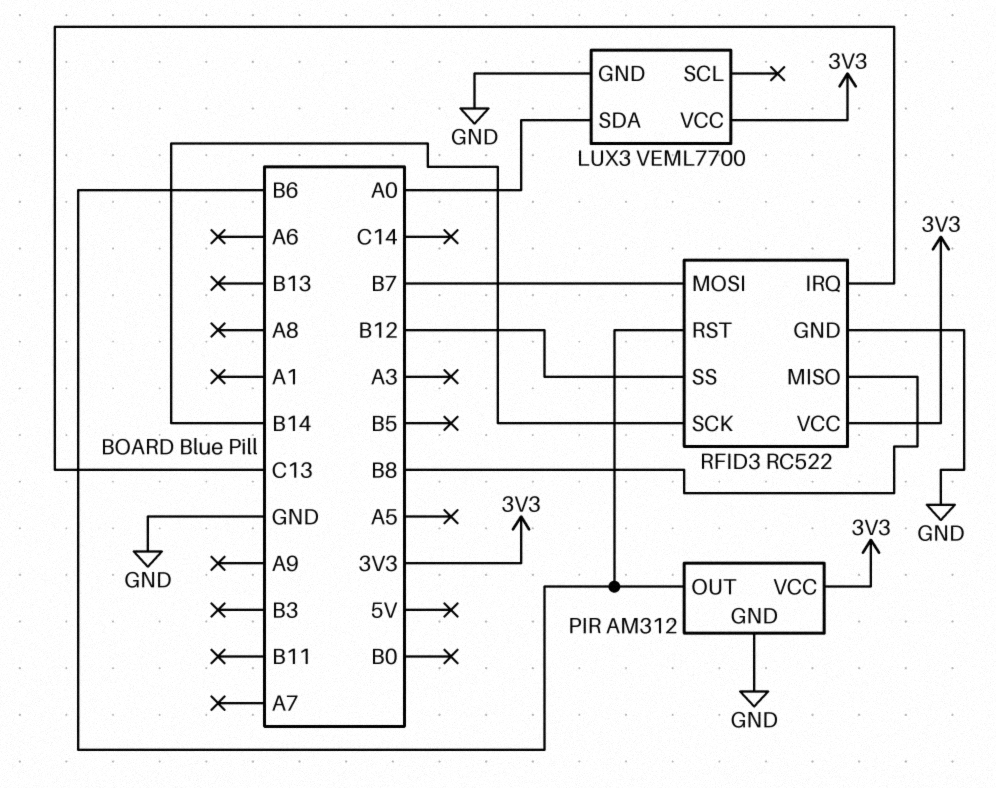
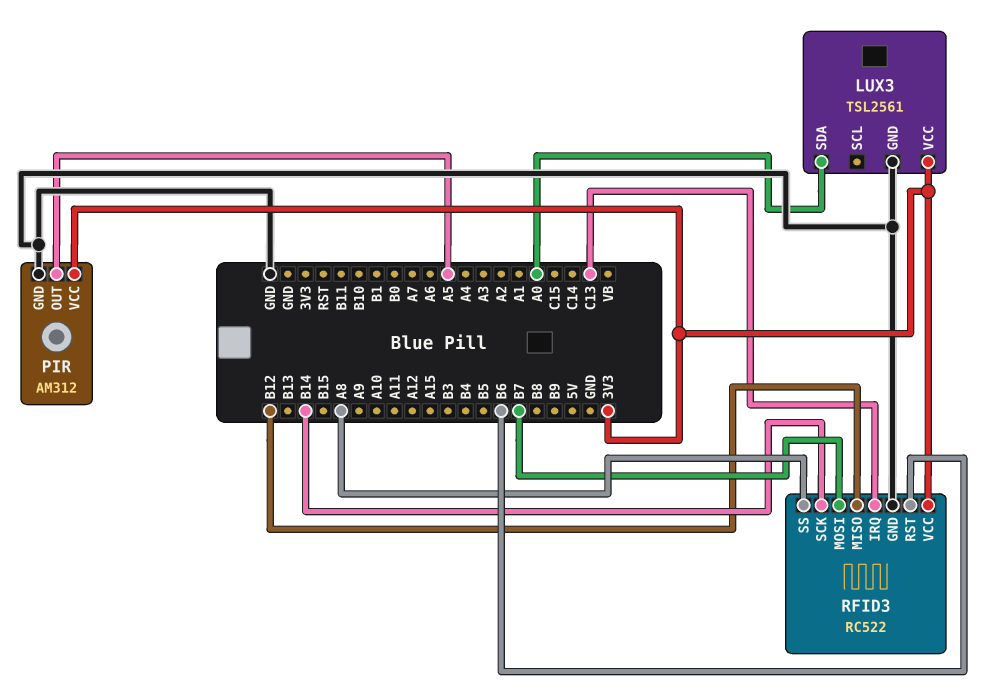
LUX3: VEML7700 -> TSL2561
PIR pin OUT: B6 -> A5
RFID3 pin MISO: B8 -> B12
RFID3 pin SS: B12 -> A8

